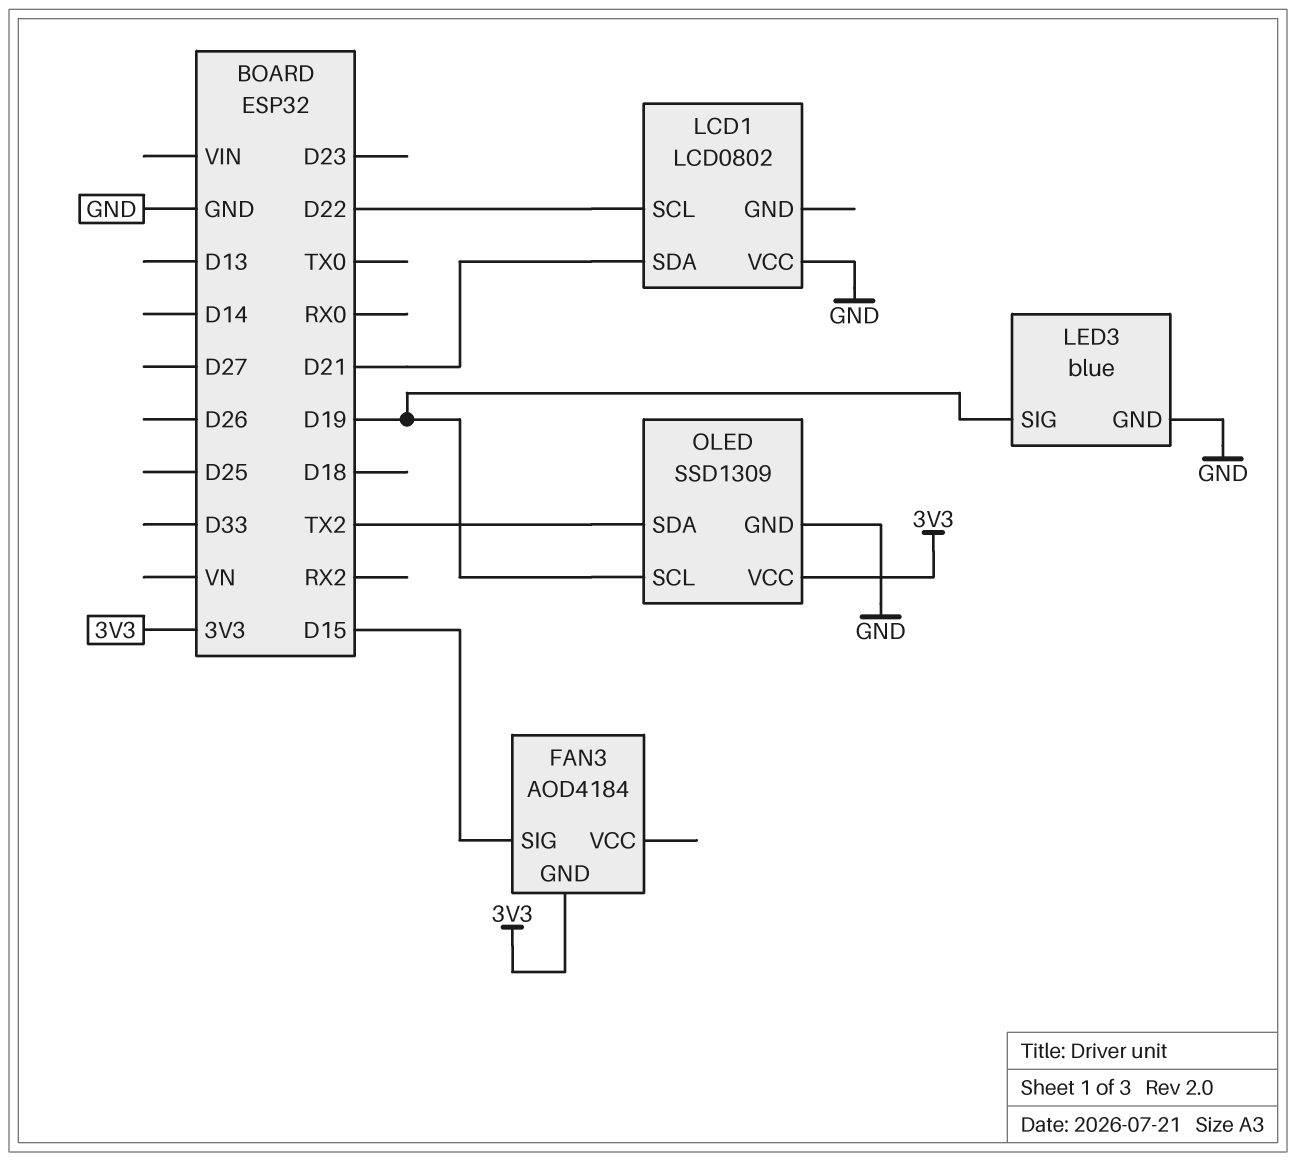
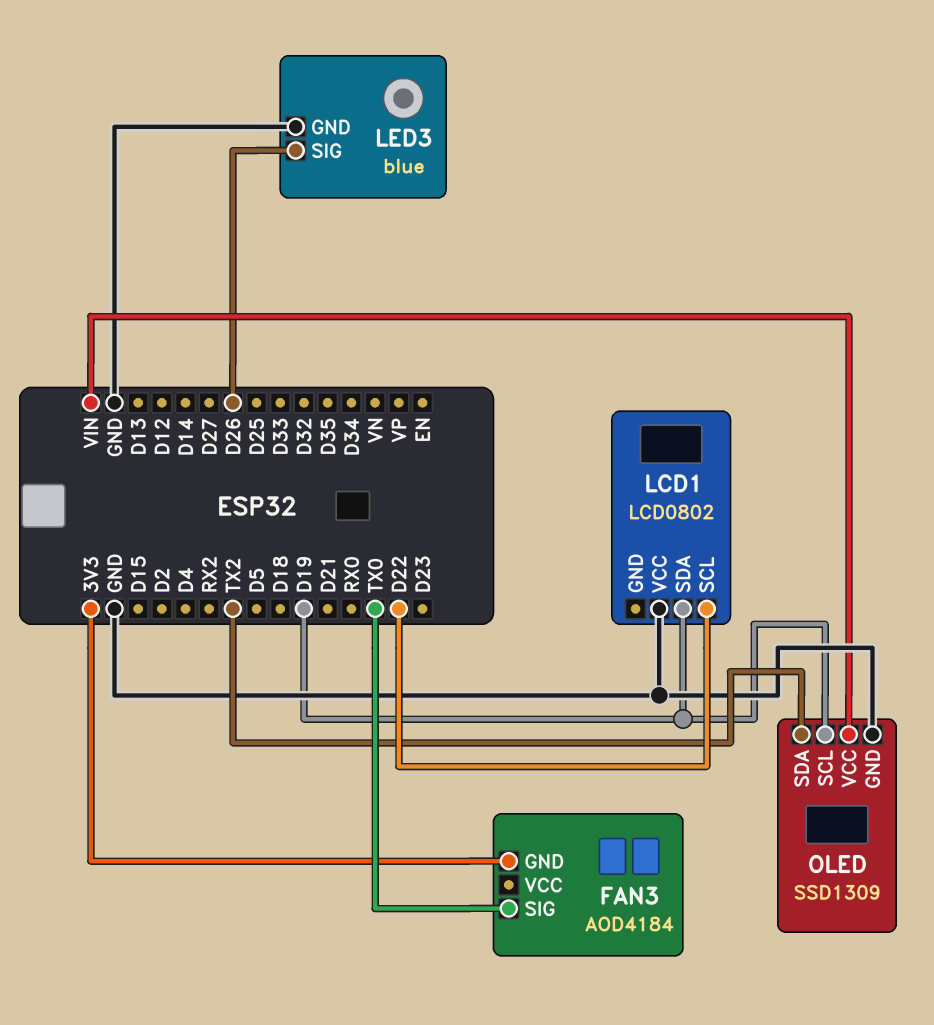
FAN3 pin SIG: D15 -> TX0
LCD1 pin SDA: D21 -> D19
LED3 pin SIG: D19 -> D26
OLED pin VCC: 3V3 -> VIN

